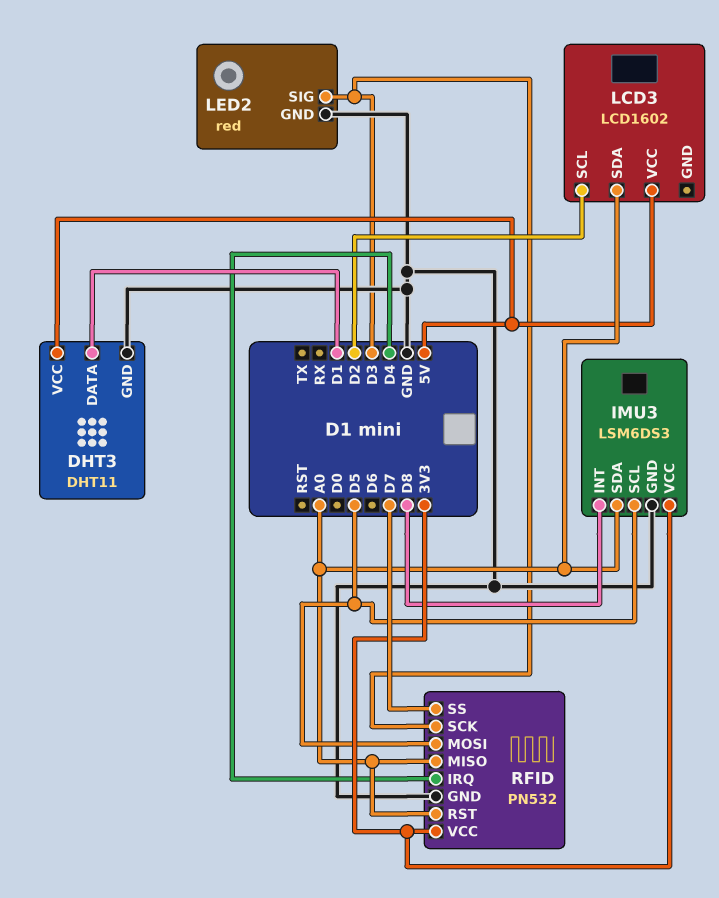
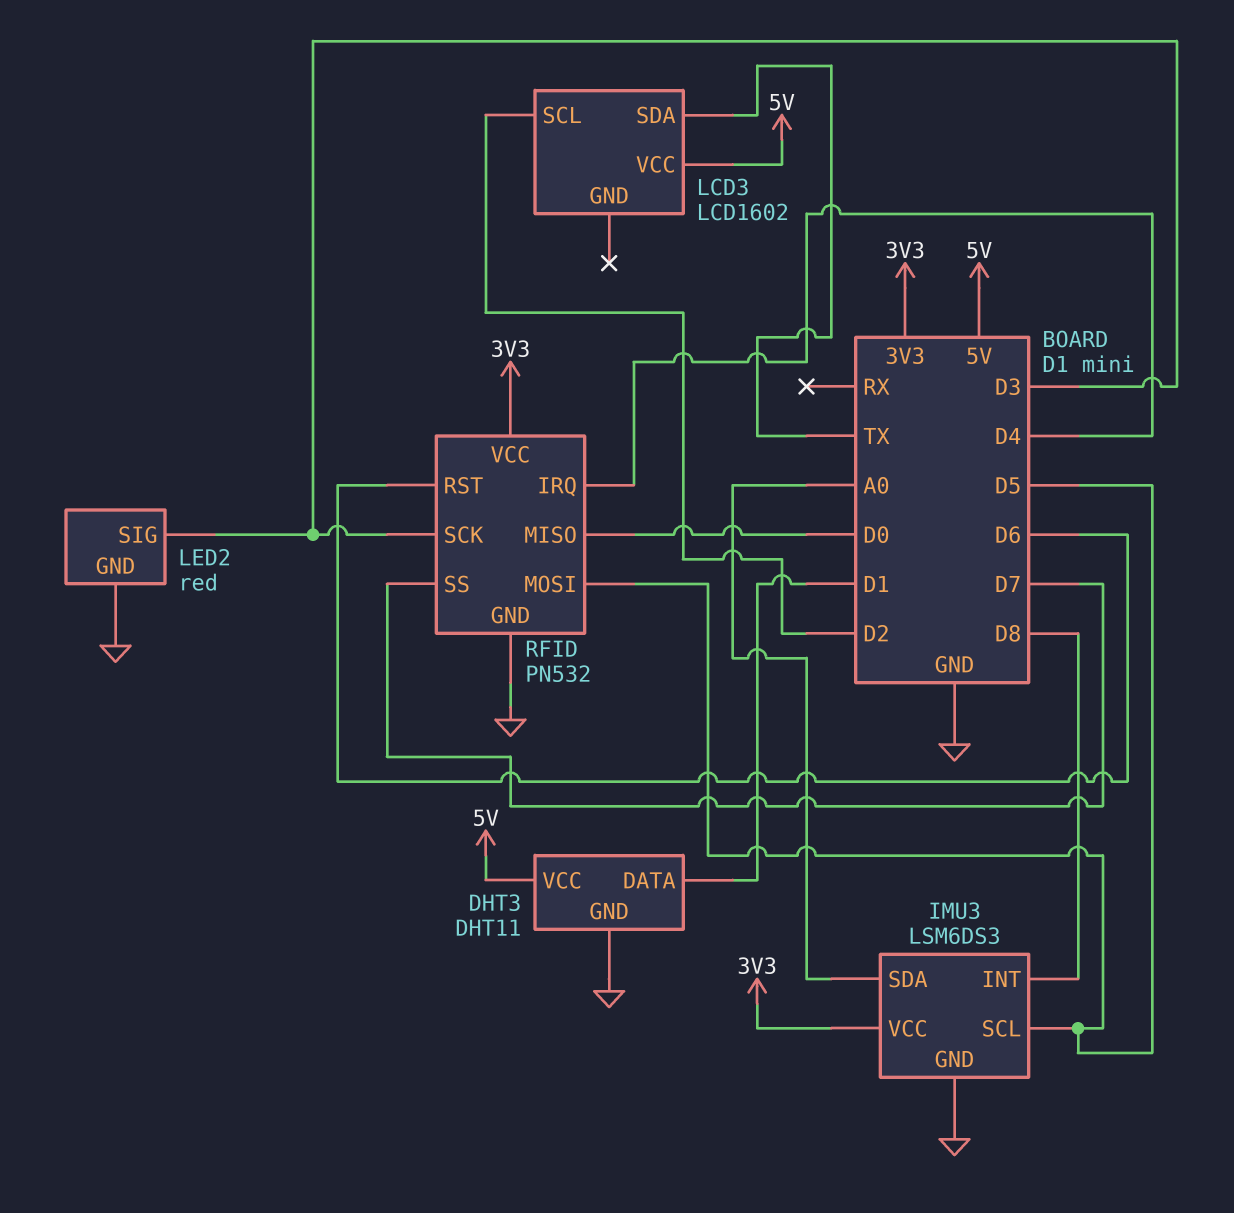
LCD3 pin SDA: A0 -> TX
RFID pin MISO: A0 -> D0
RFID pin RST: A0 -> D6

